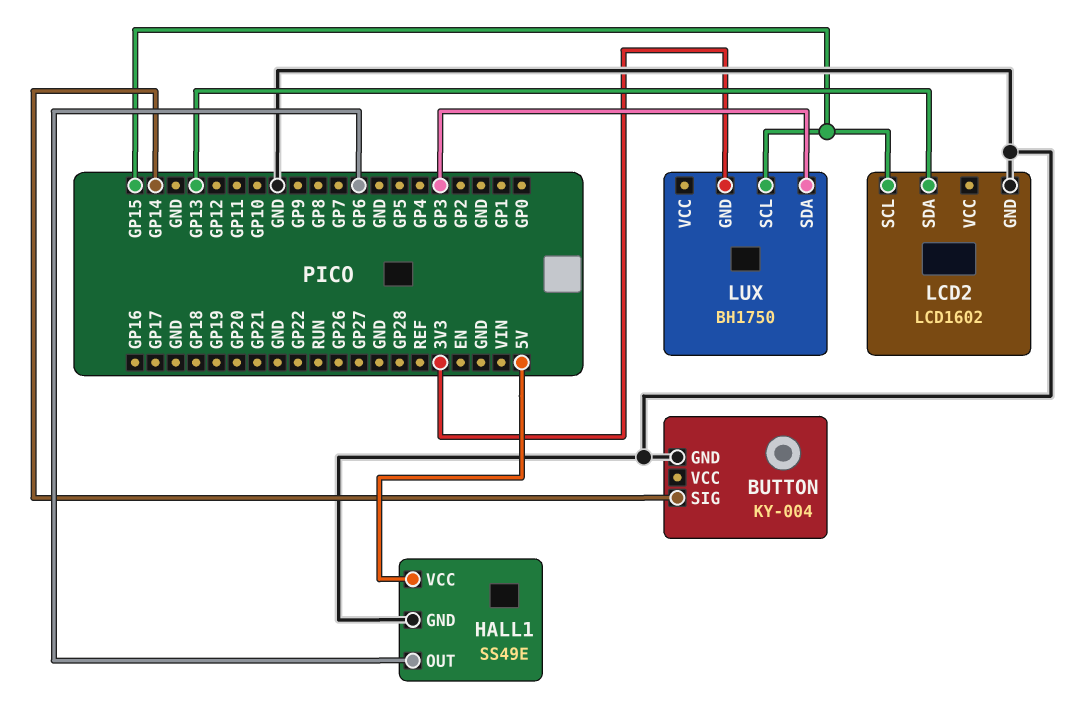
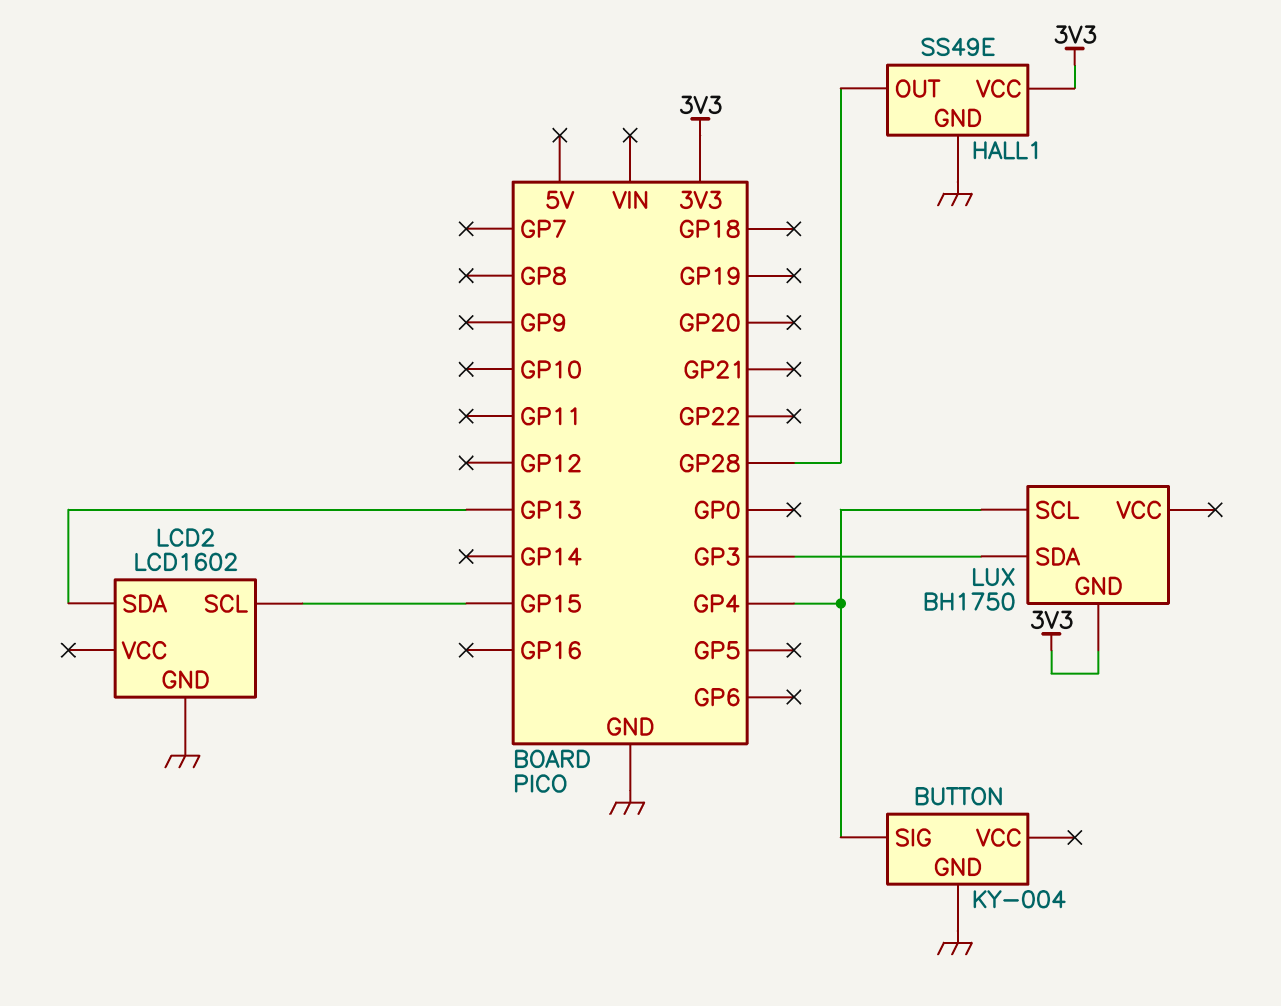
BUTTON pin SIG: GP14 -> GP4
HALL1 pin OUT: GP6 -> GP28
HALL1 pin VCC: 5V -> 3V3
LUX pin SCL: GP15 -> GP4

